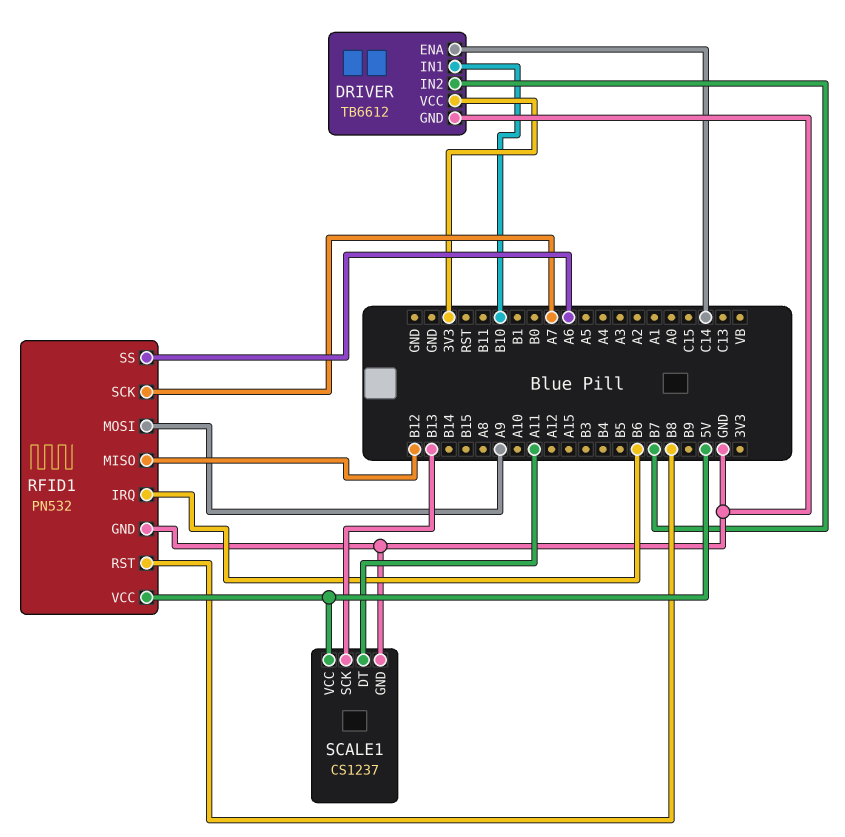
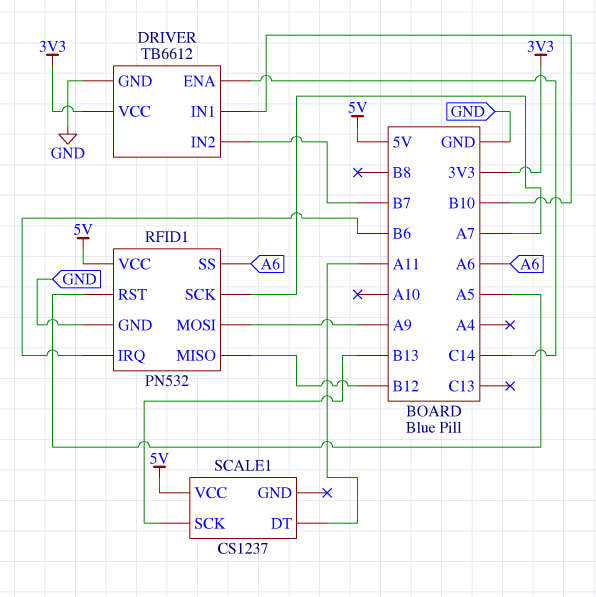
RFID1 pin RST: B8 -> A5
SCALE1 pin GND: GND -> none

